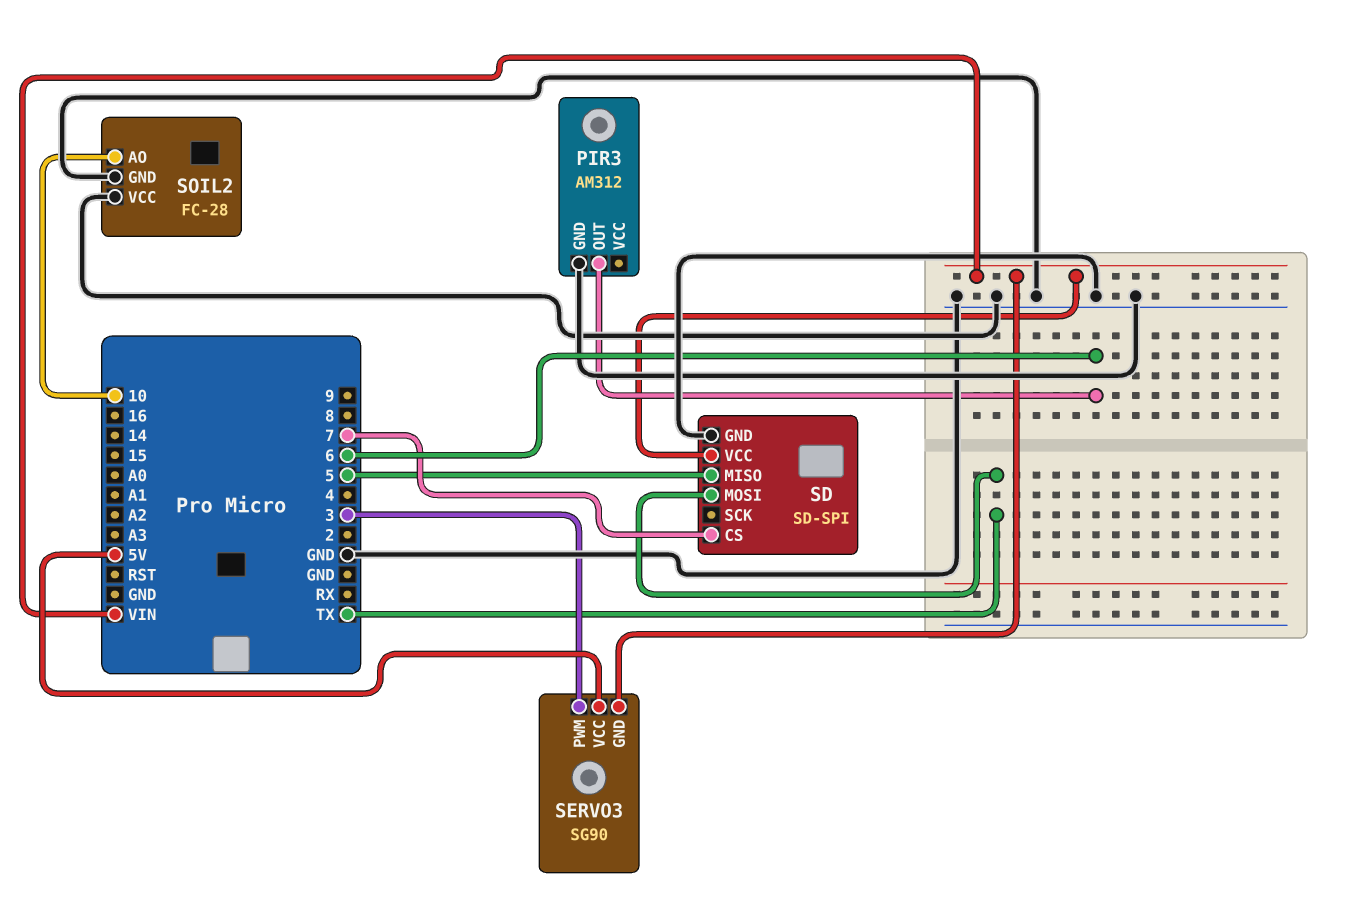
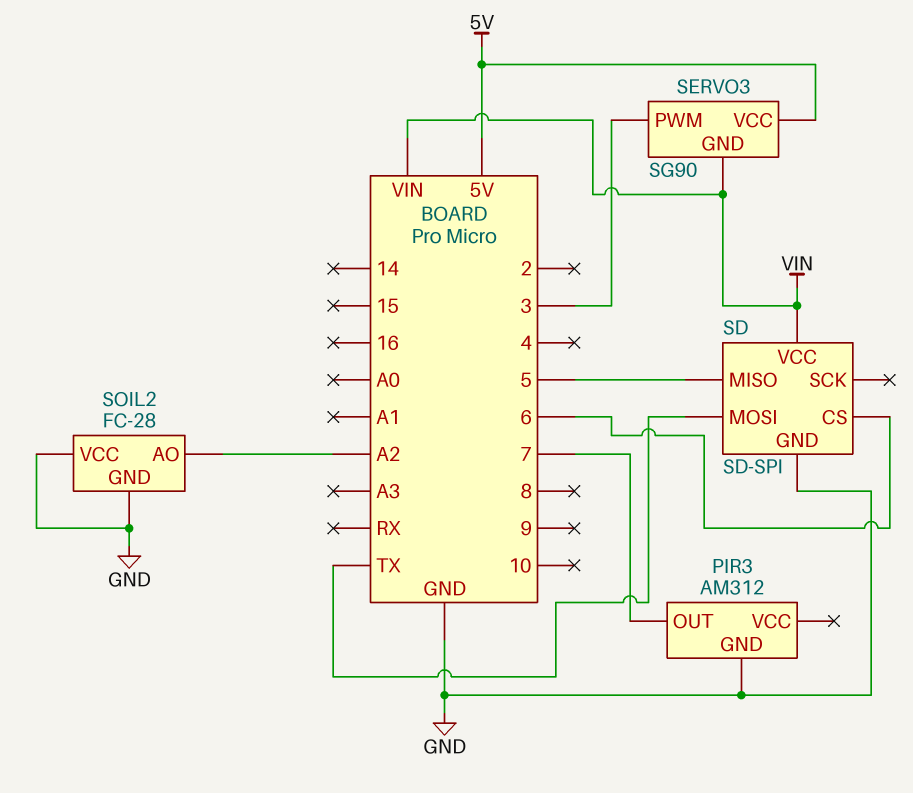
PIR3 pin OUT: 6 -> 7
SD pin CS: 7 -> 6
SOIL2 pin AO: 10 -> A2

